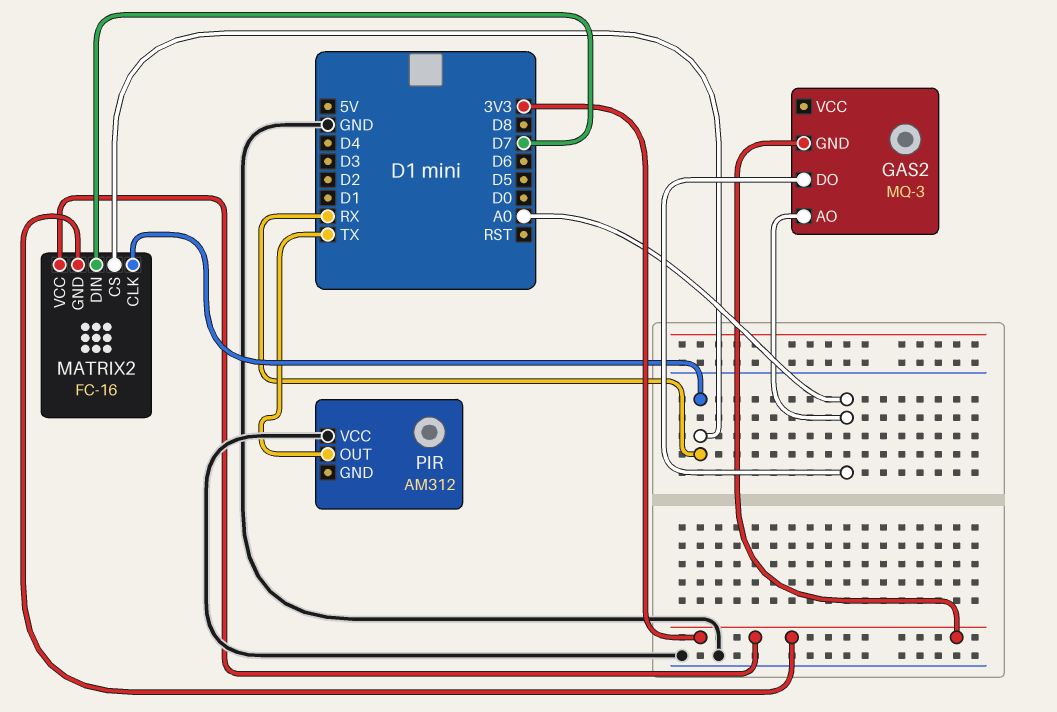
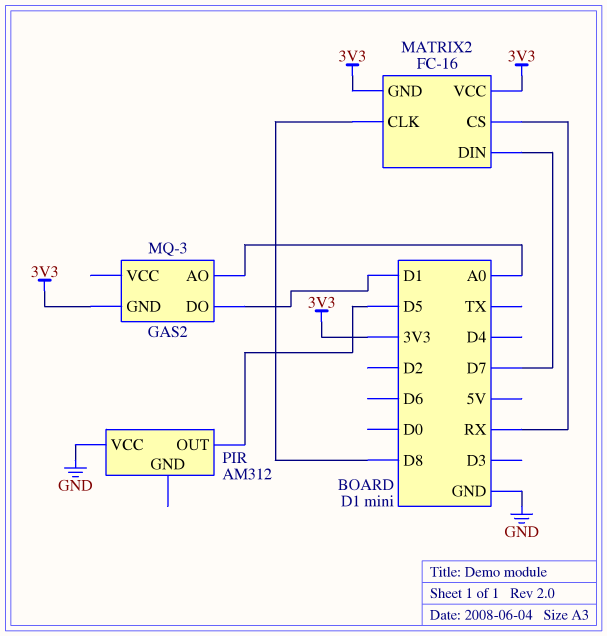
GAS2 pin DO: A0 -> D1
MATRIX2 pin CLK: RX -> D8
PIR pin OUT: TX -> D5

